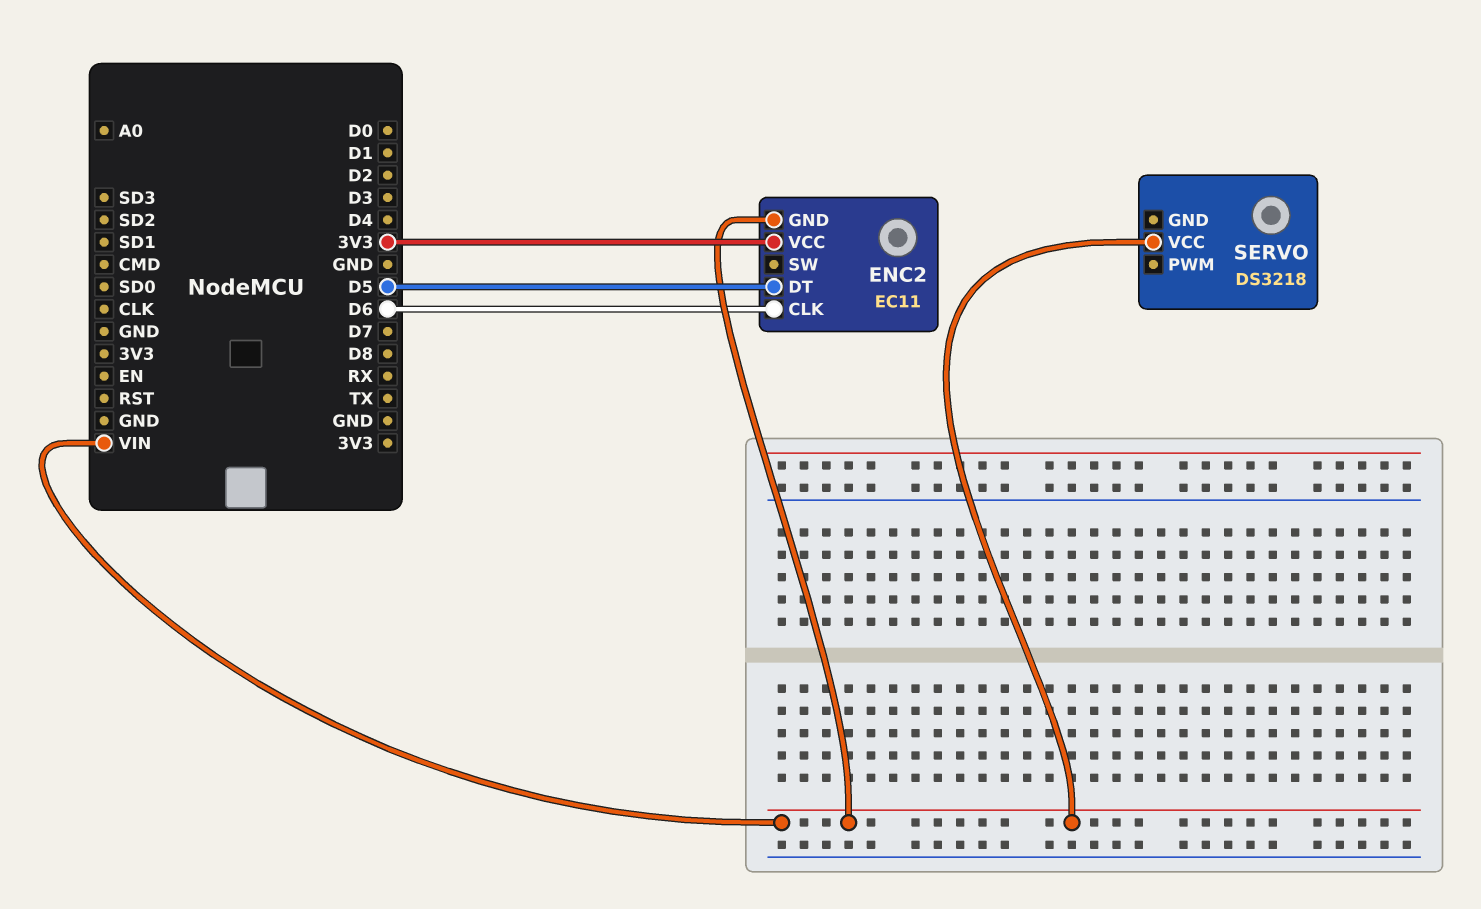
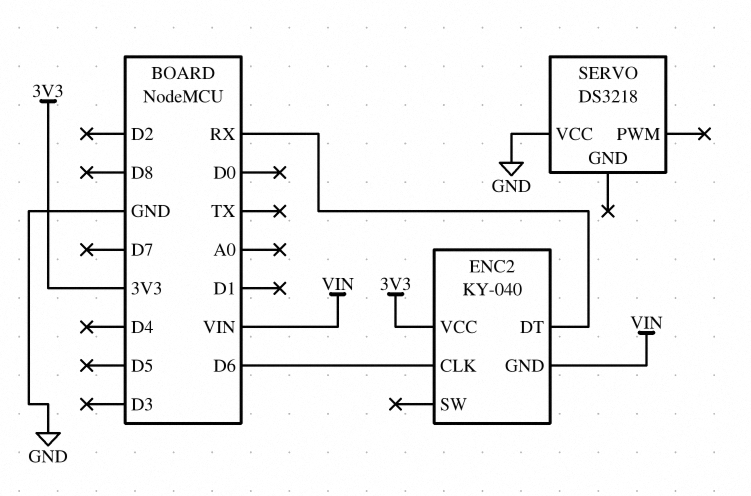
ENC2: EC11 -> KY-040
ENC2 pin DT: D5 -> RX
SERVO pin VCC: VIN -> GND

